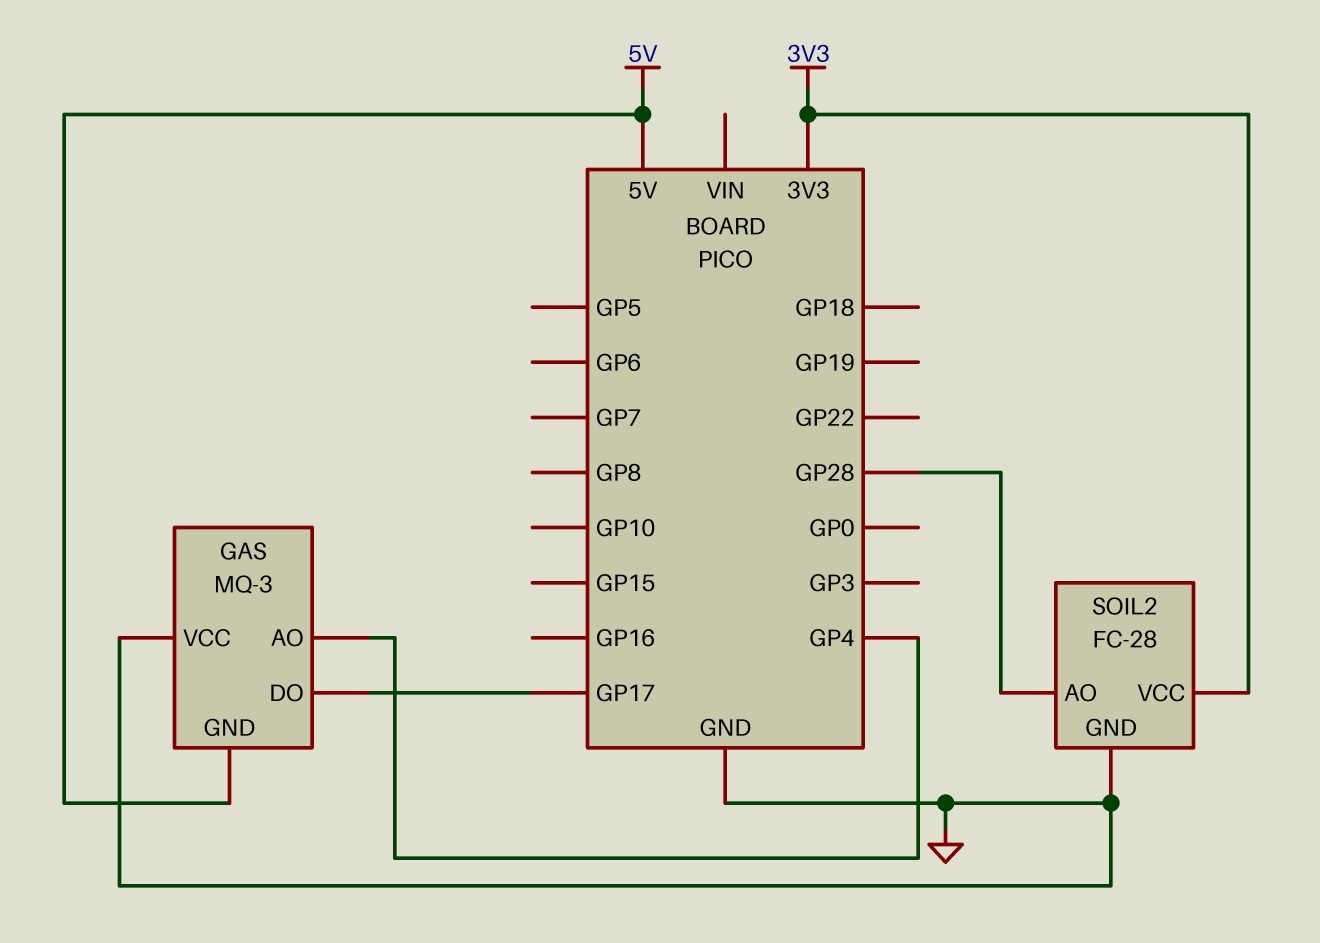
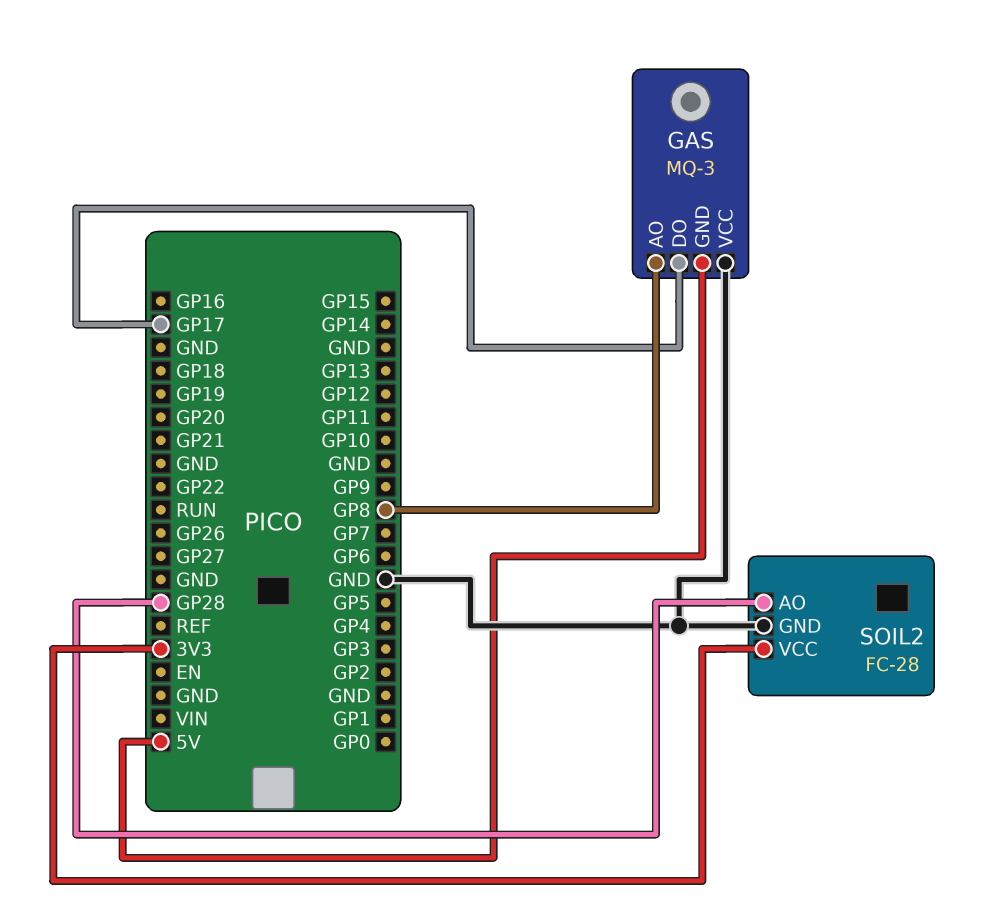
GAS pin AO: GP4 -> GP8

